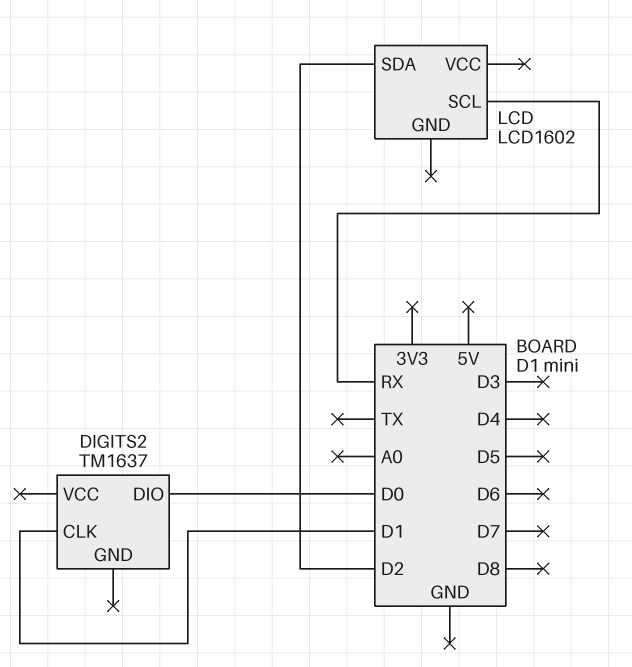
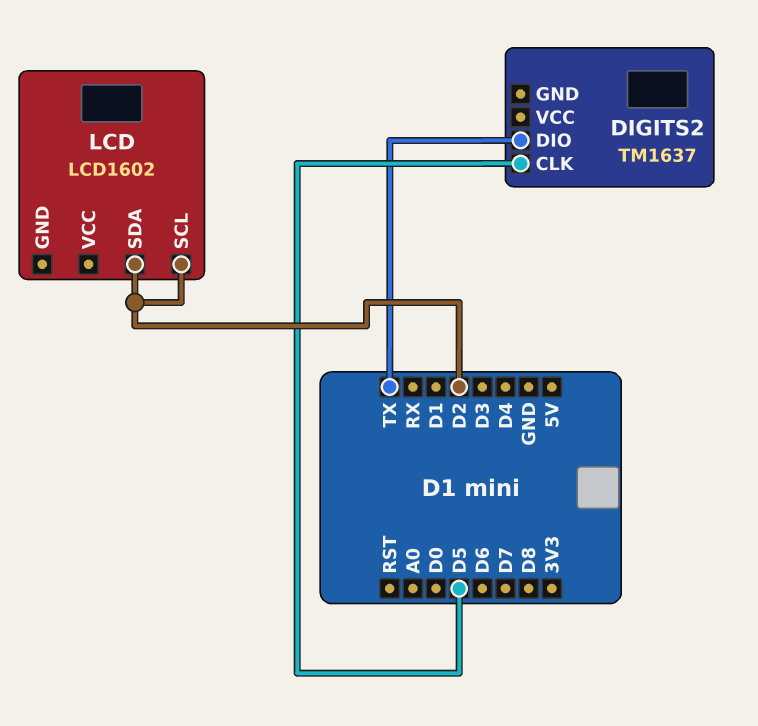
DIGITS2 pin CLK: D1 -> D5
DIGITS2 pin DIO: D0 -> TX
LCD pin SCL: RX -> D2

